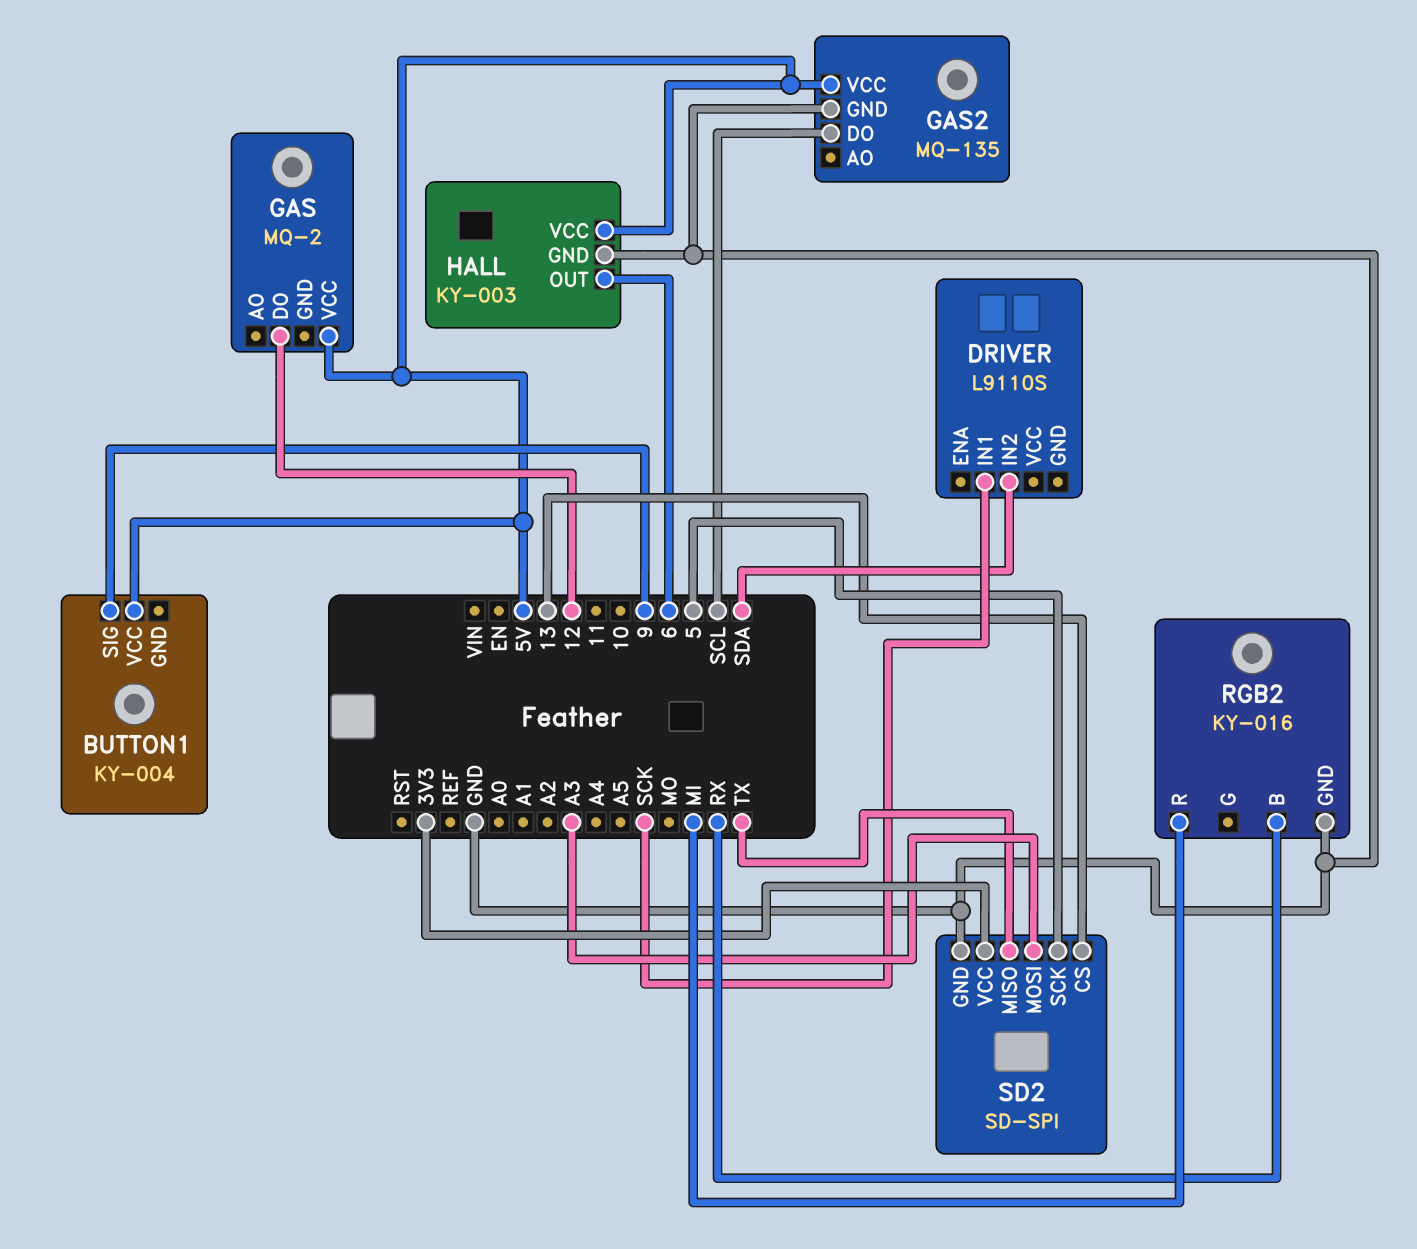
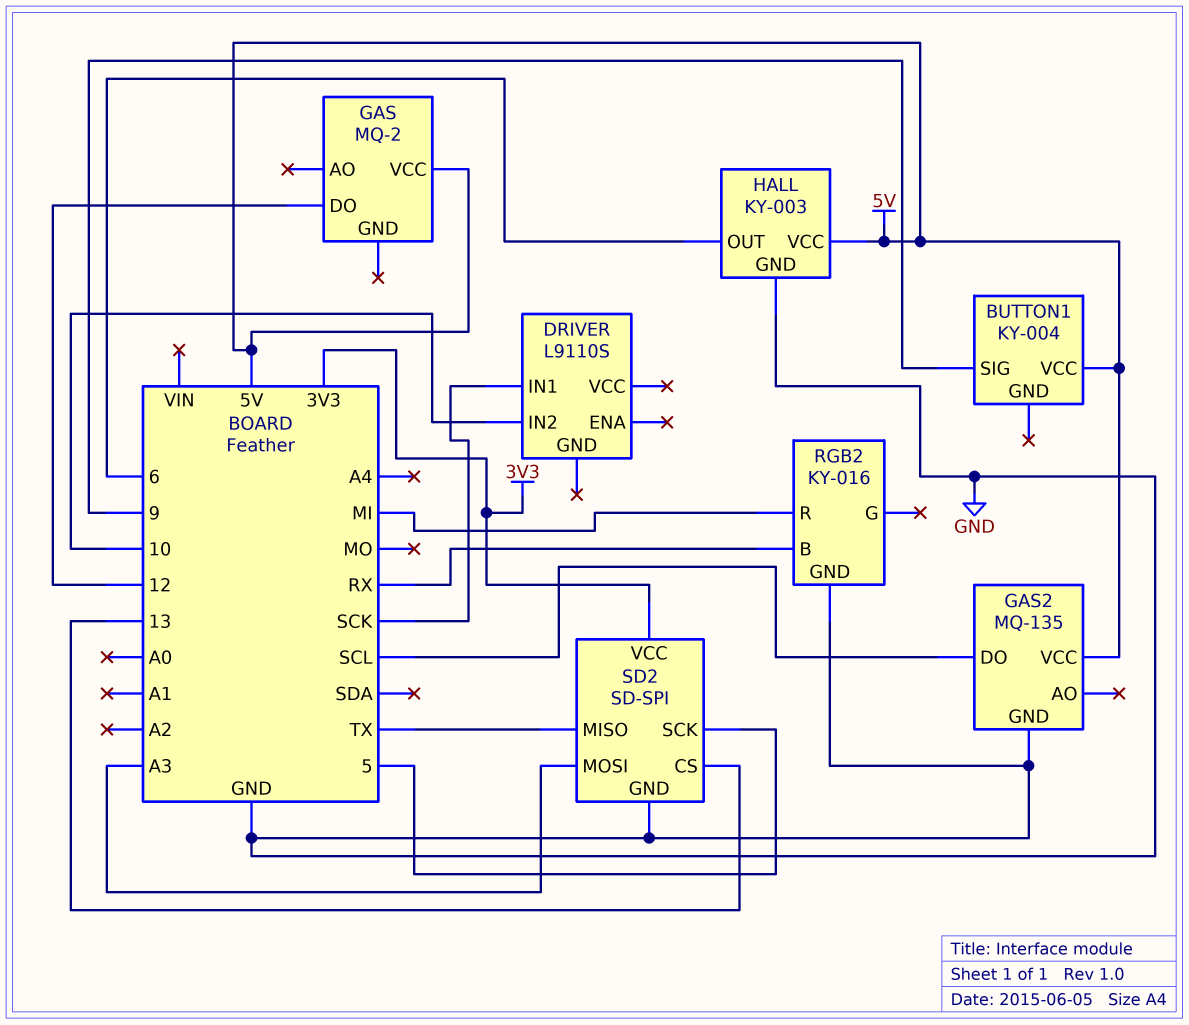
DRIVER pin IN2: SDA -> 10

